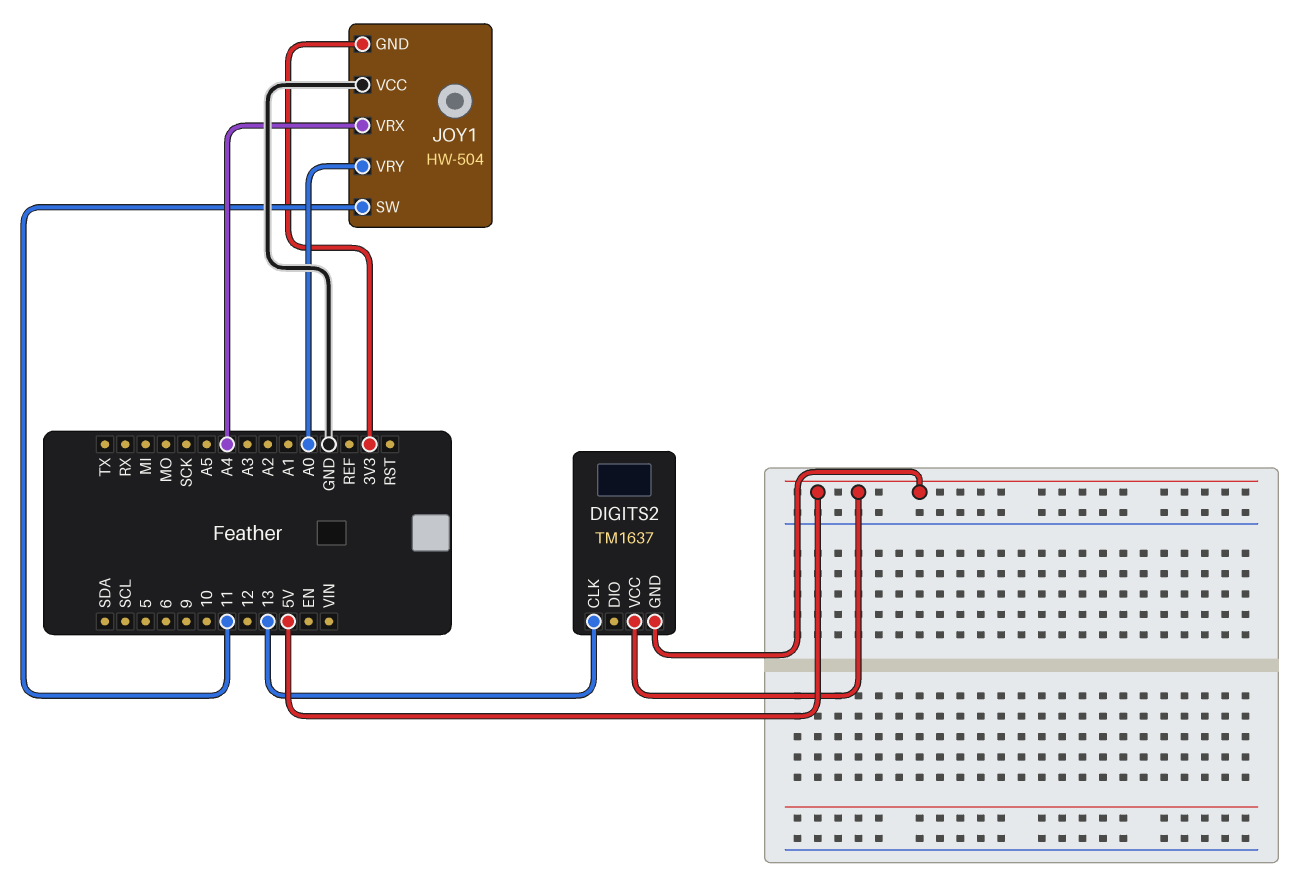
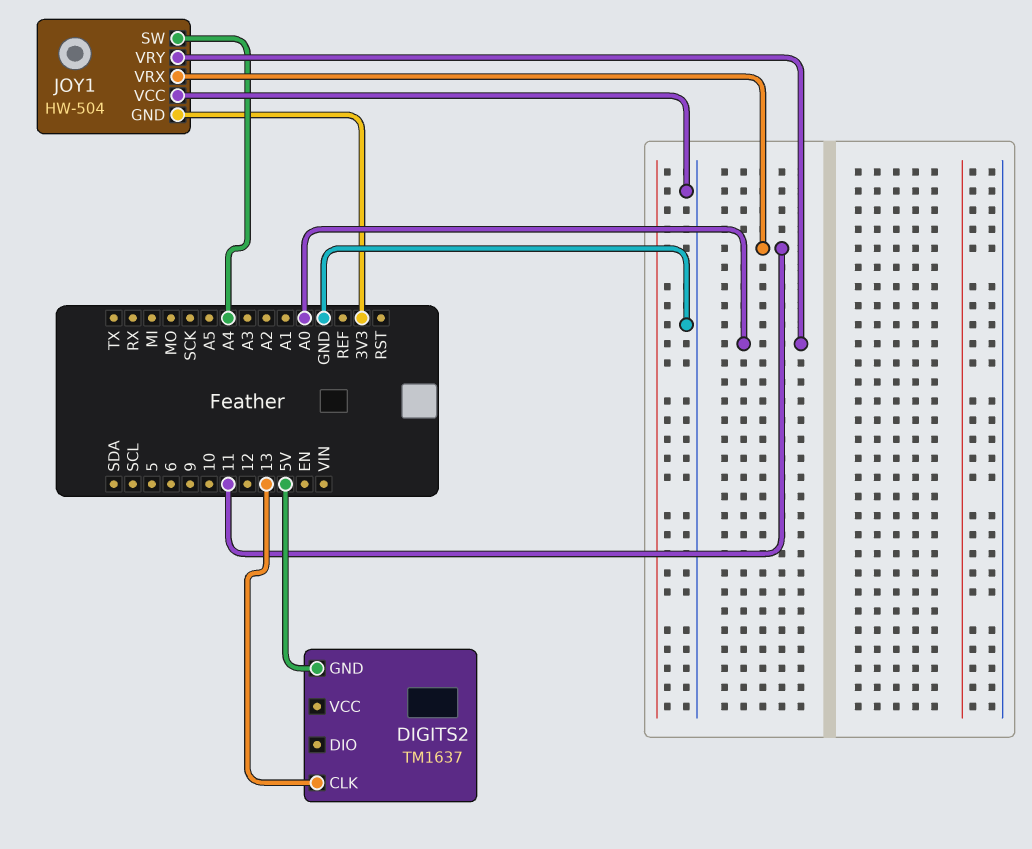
DIGITS2 pin VCC: 5V -> none
JOY1 pin SW: 11 -> A4
JOY1 pin VRX: A4 -> 11

